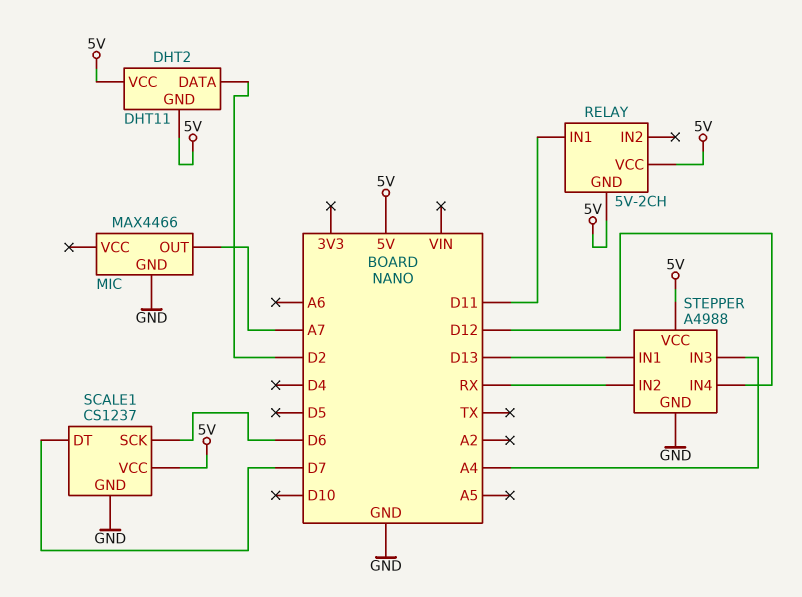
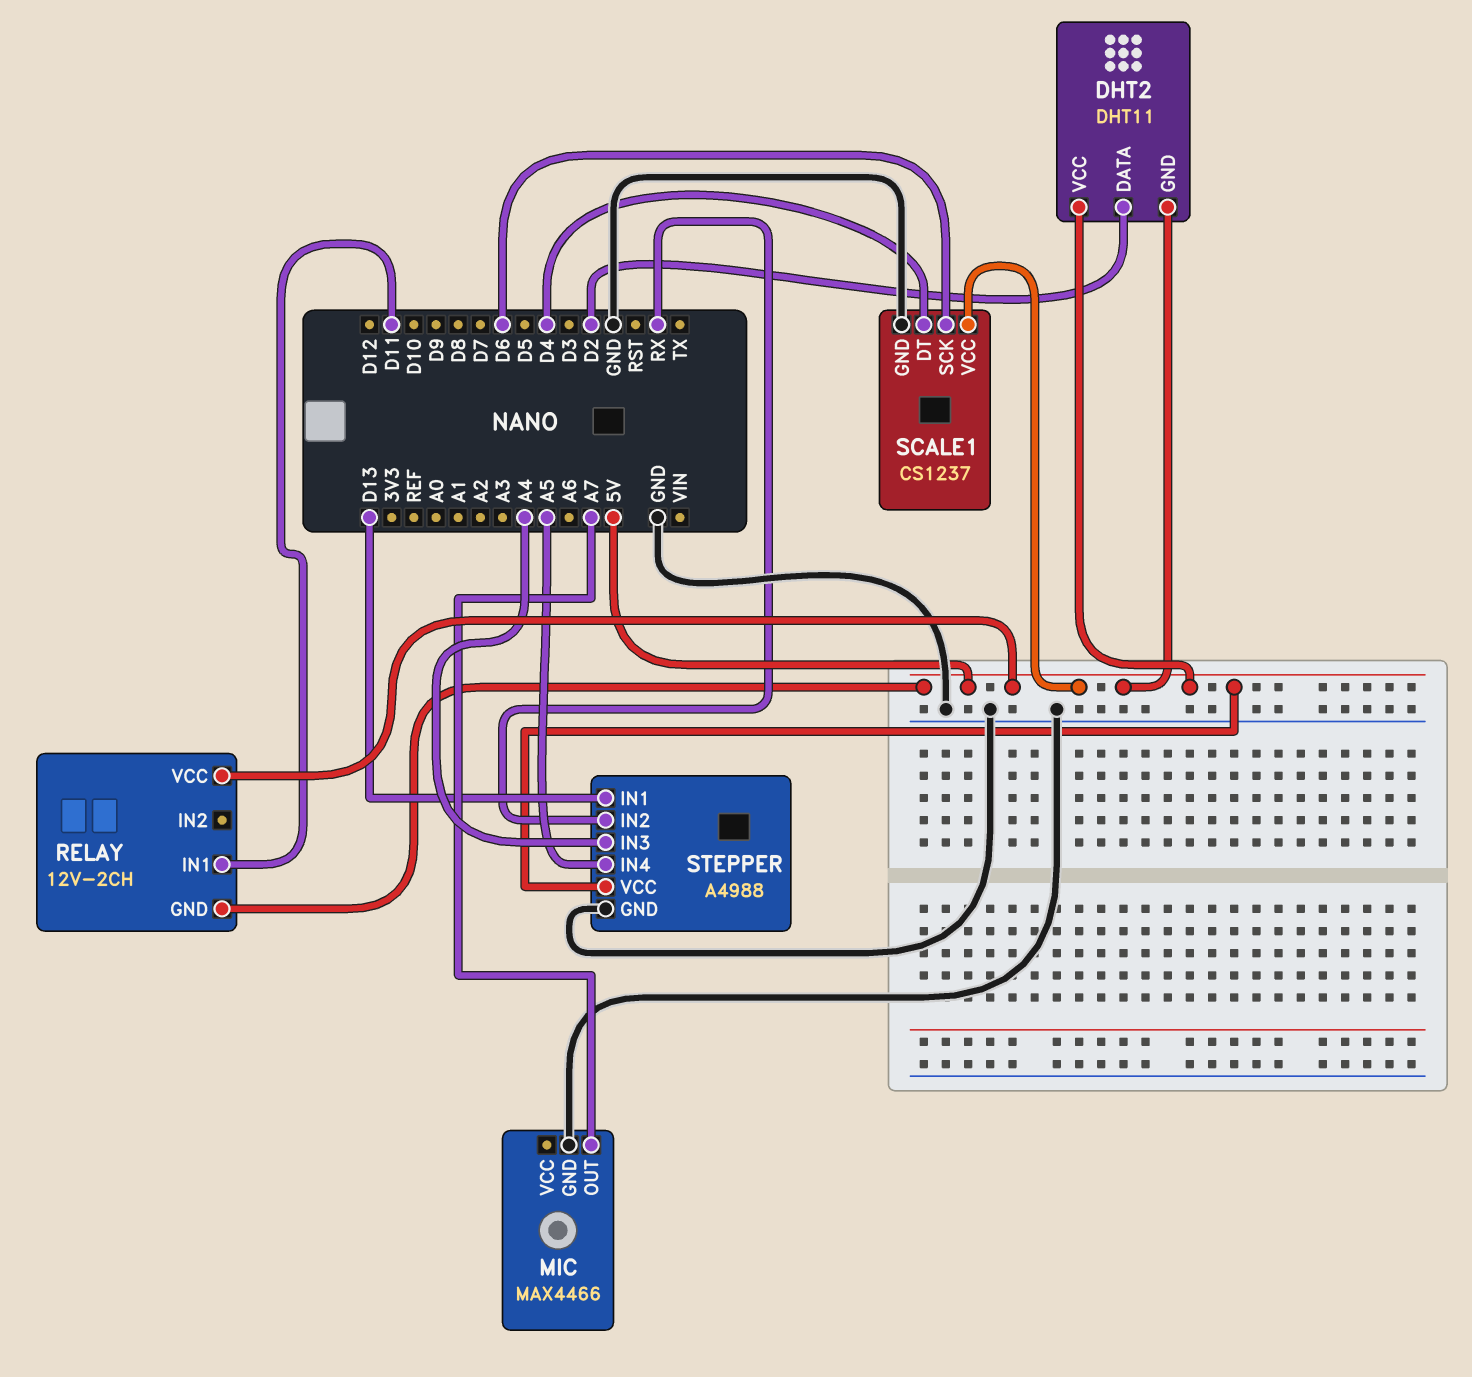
RELAY: 5V-2CH -> 12V-2CH
SCALE1 pin DT: D7 -> D4
STEPPER pin IN4: D12 -> A5

